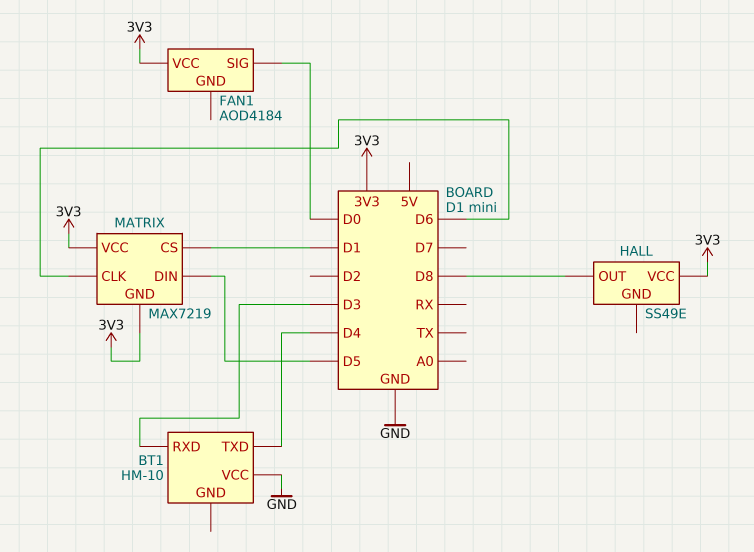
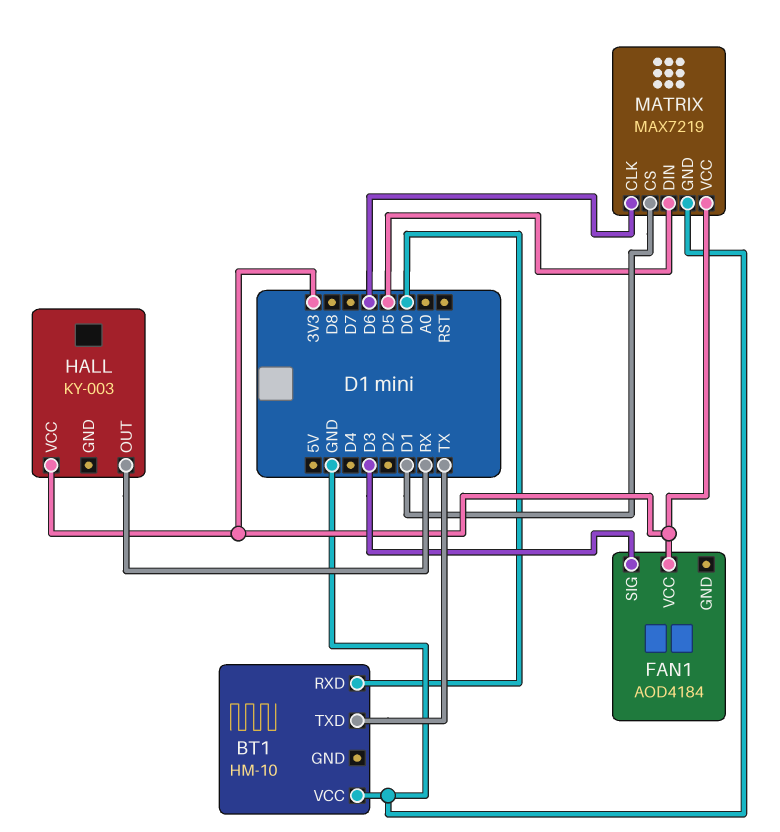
BT1 pin RXD: D3 -> D0
BT1 pin TXD: D4 -> TX
FAN1 pin SIG: D0 -> D3
HALL: SS49E -> KY-003
HALL pin OUT: D8 -> RX
MATRIX pin GND: 3V3 -> GND

